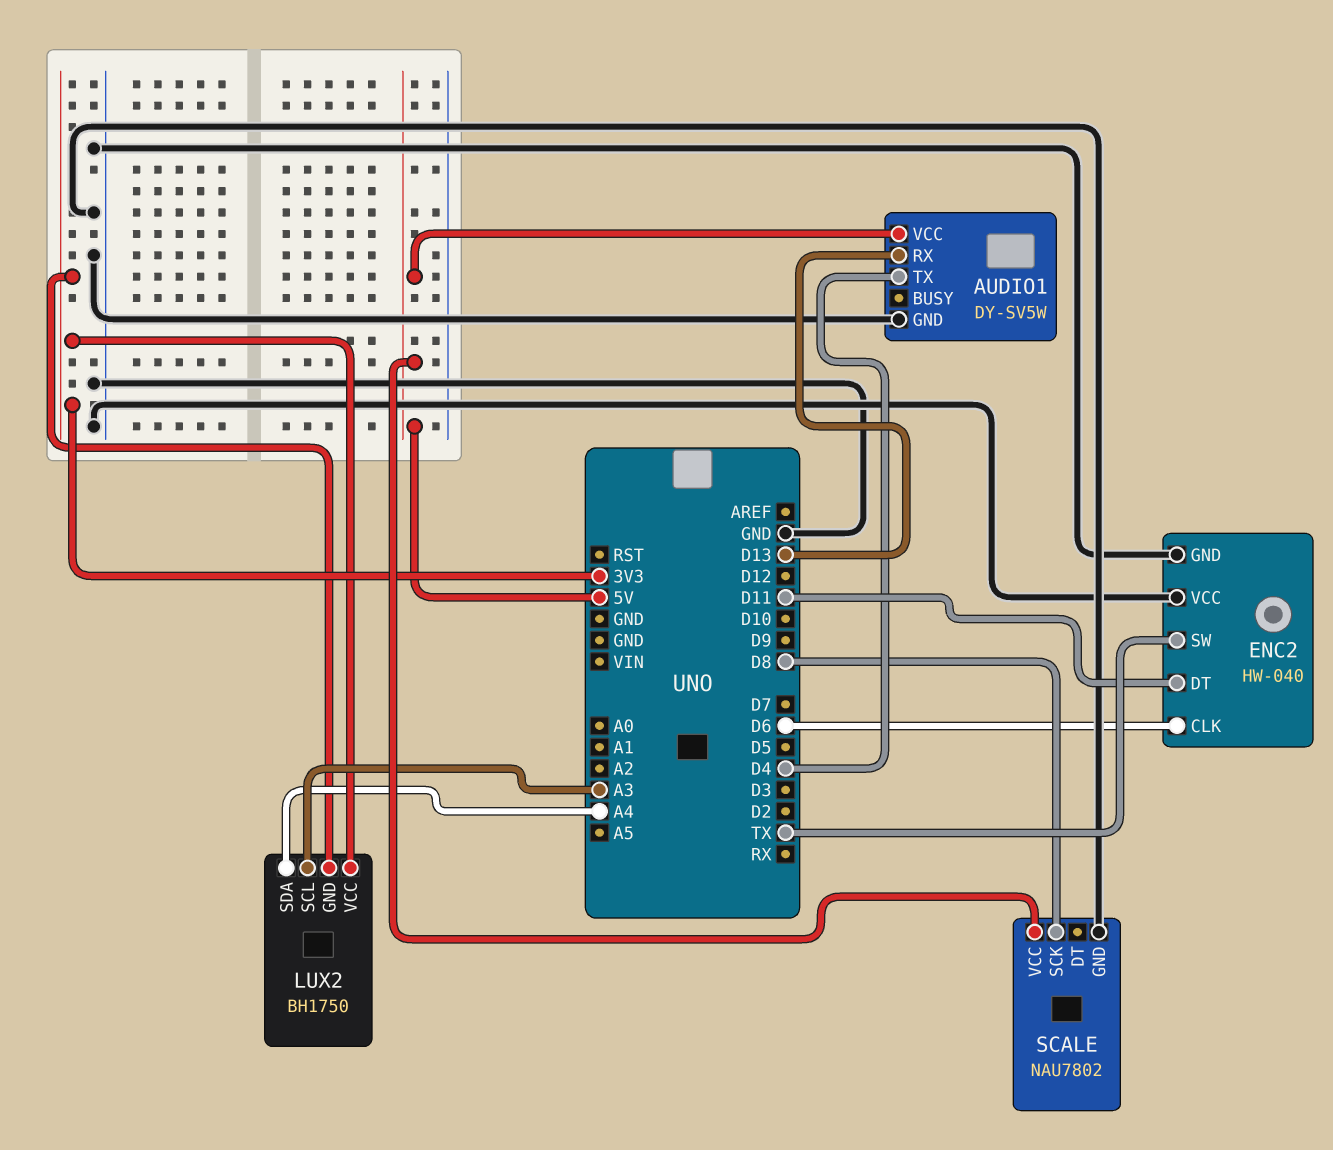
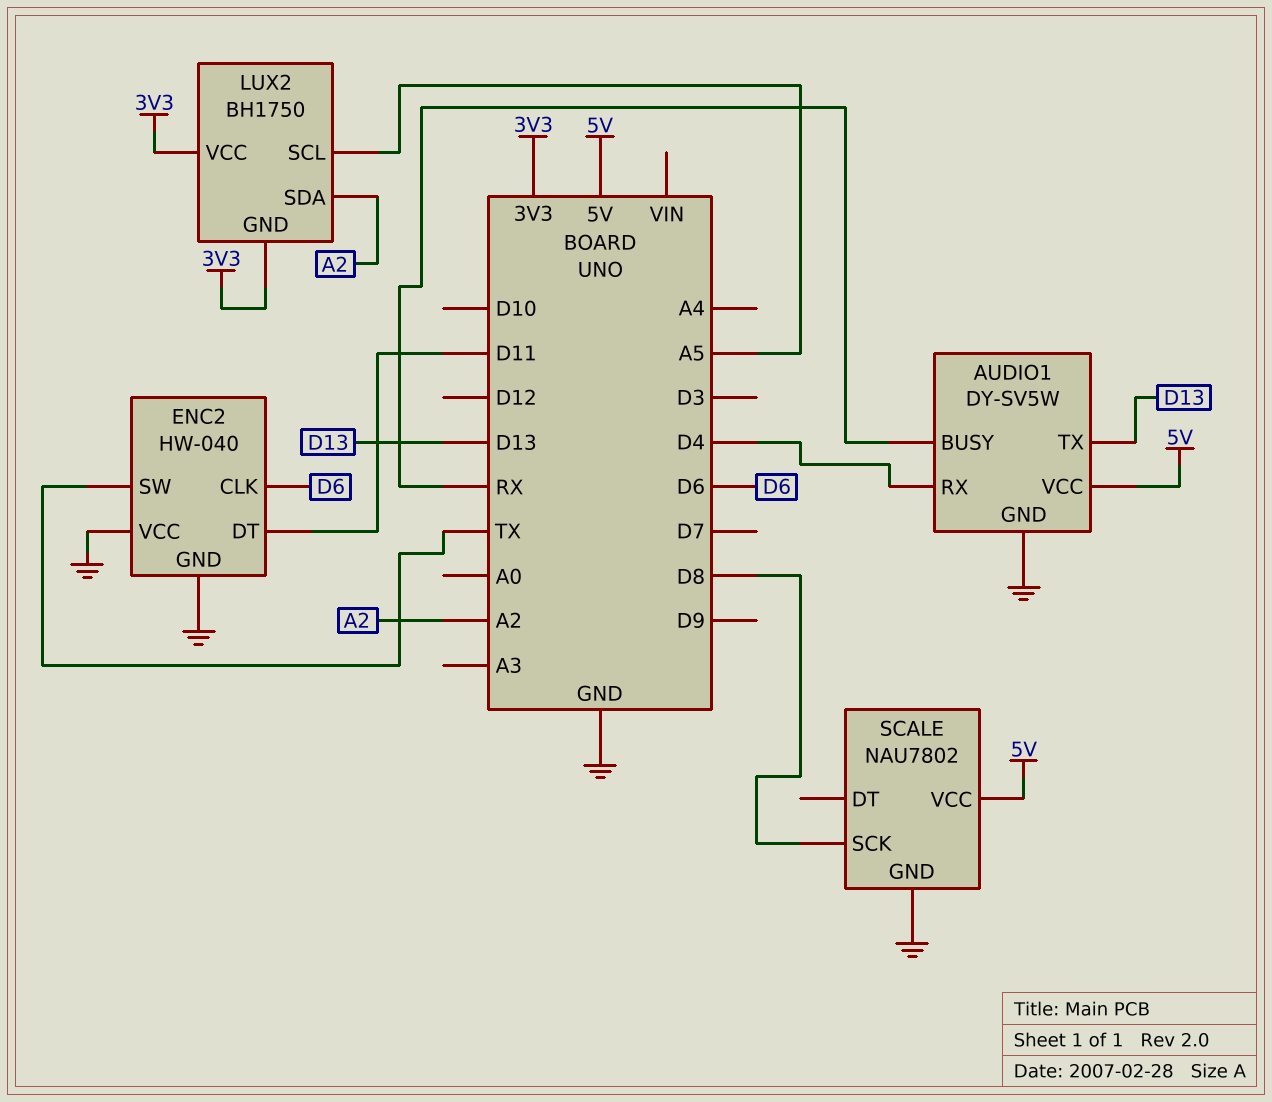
AUDIO1 pin BUSY: none -> RX
AUDIO1 pin RX: D13 -> D4
AUDIO1 pin TX: D4 -> D13
LUX2 pin SCL: A3 -> A5
LUX2 pin SDA: A4 -> A2

